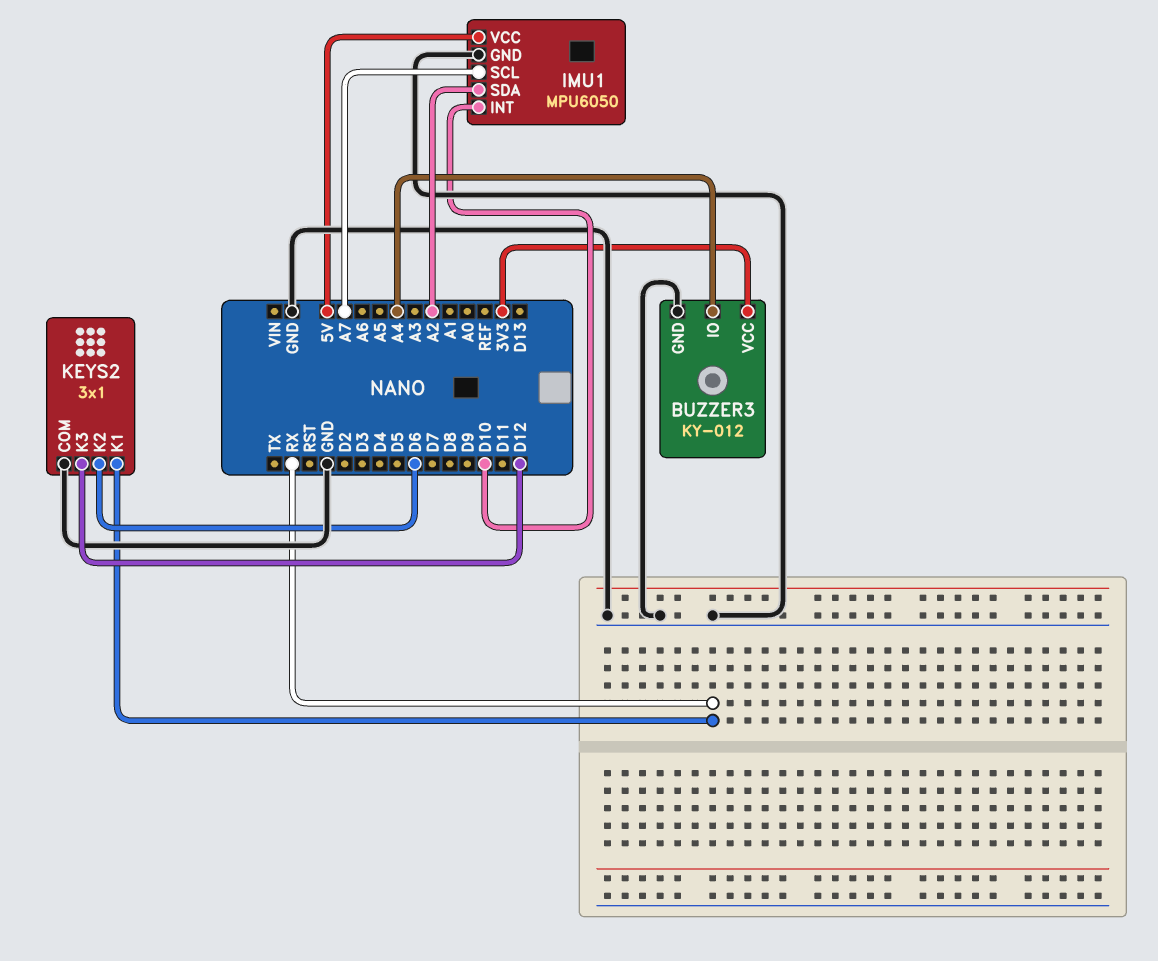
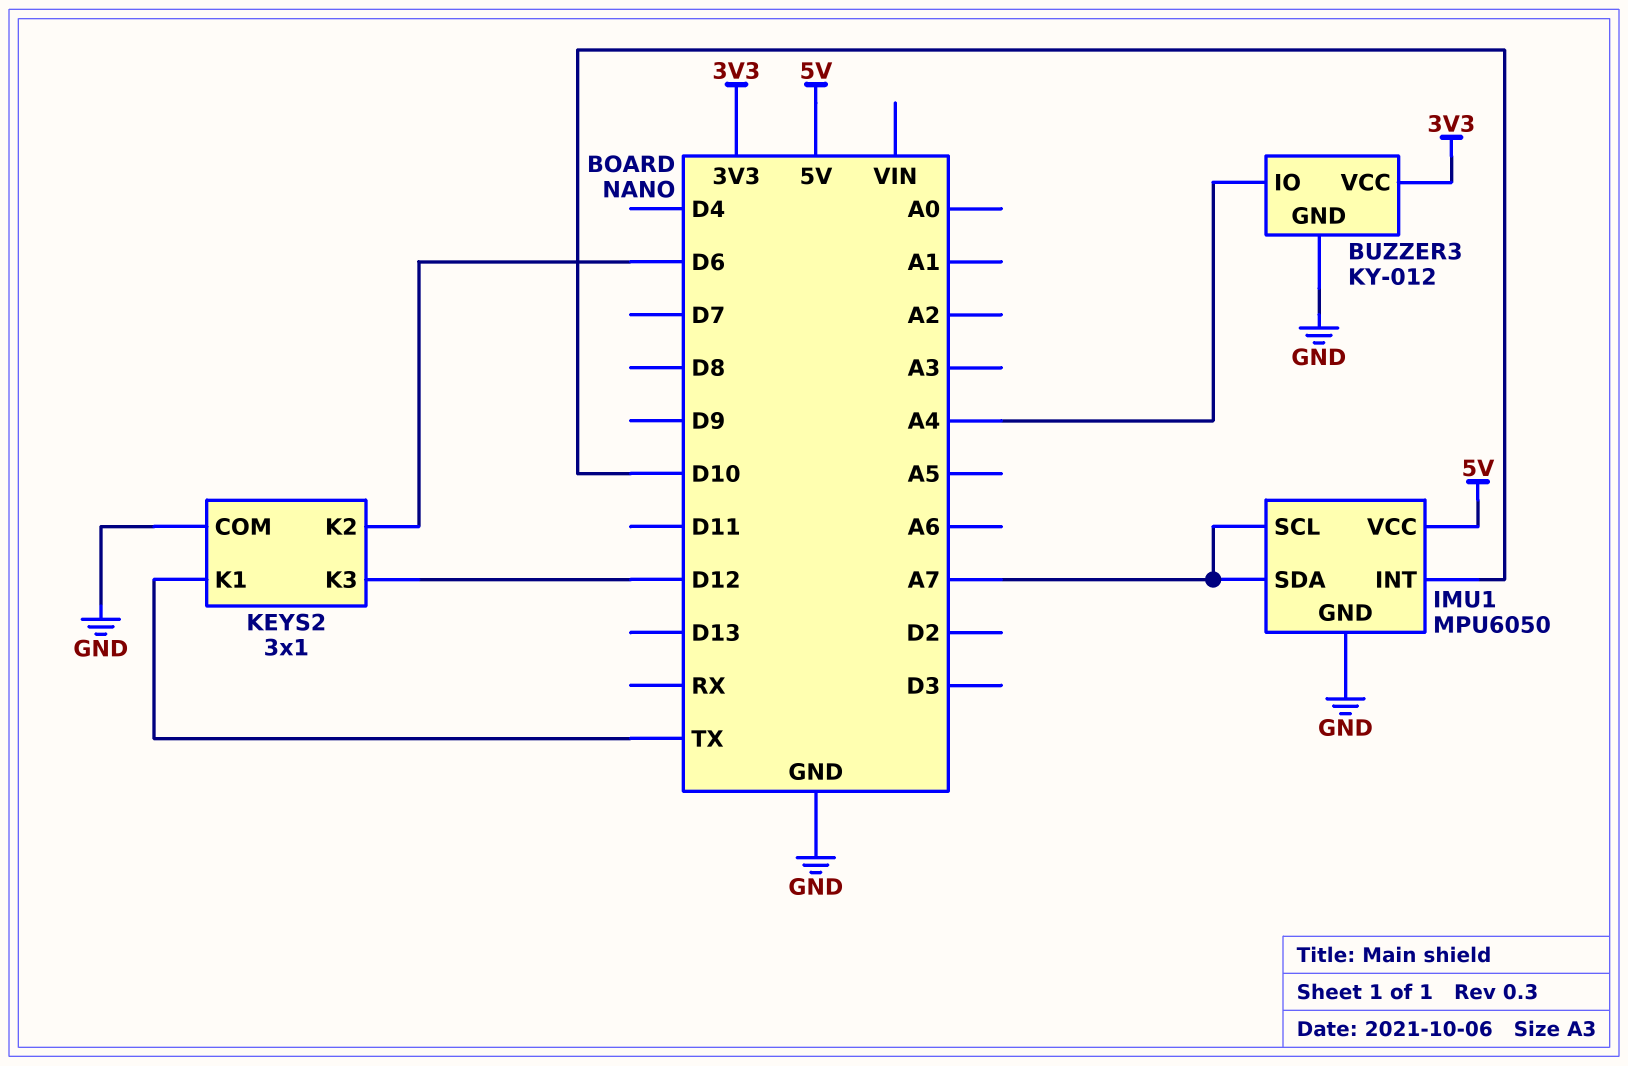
IMU1 pin SDA: A2 -> A7
KEYS2 pin K1: RX -> TX

